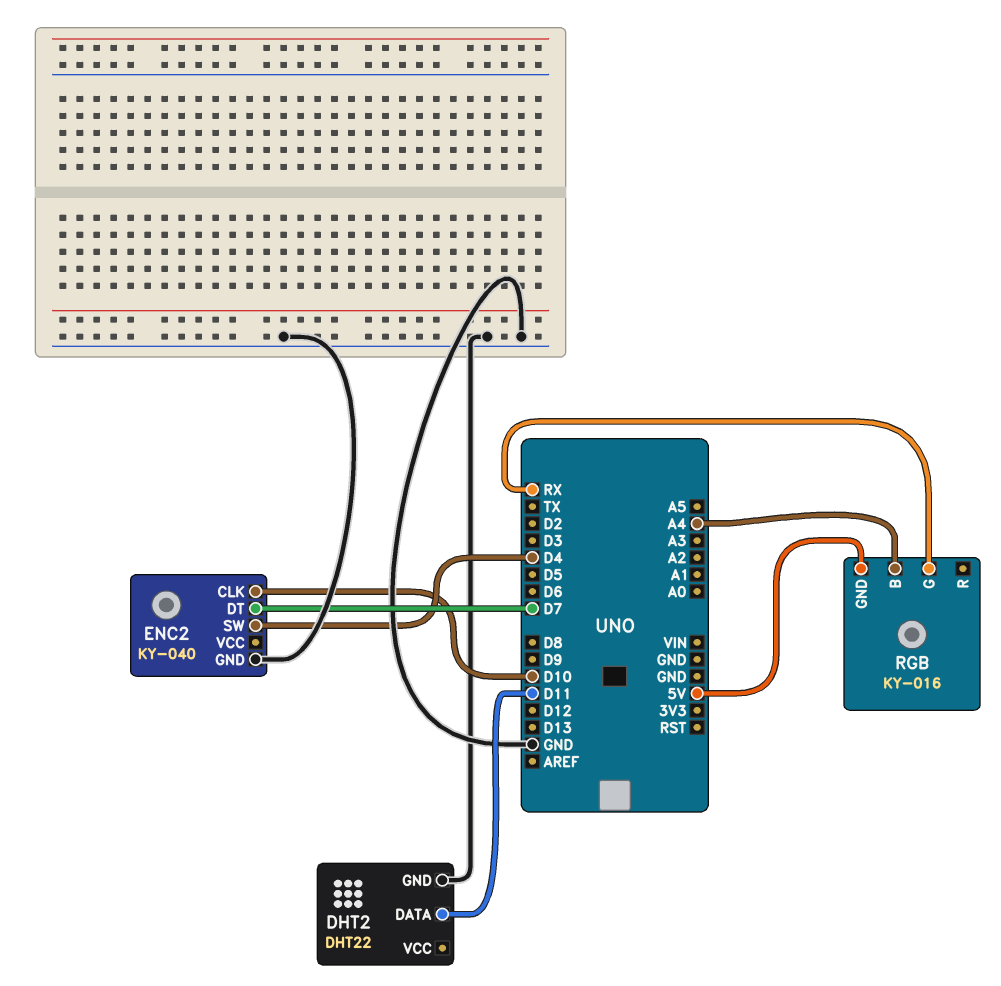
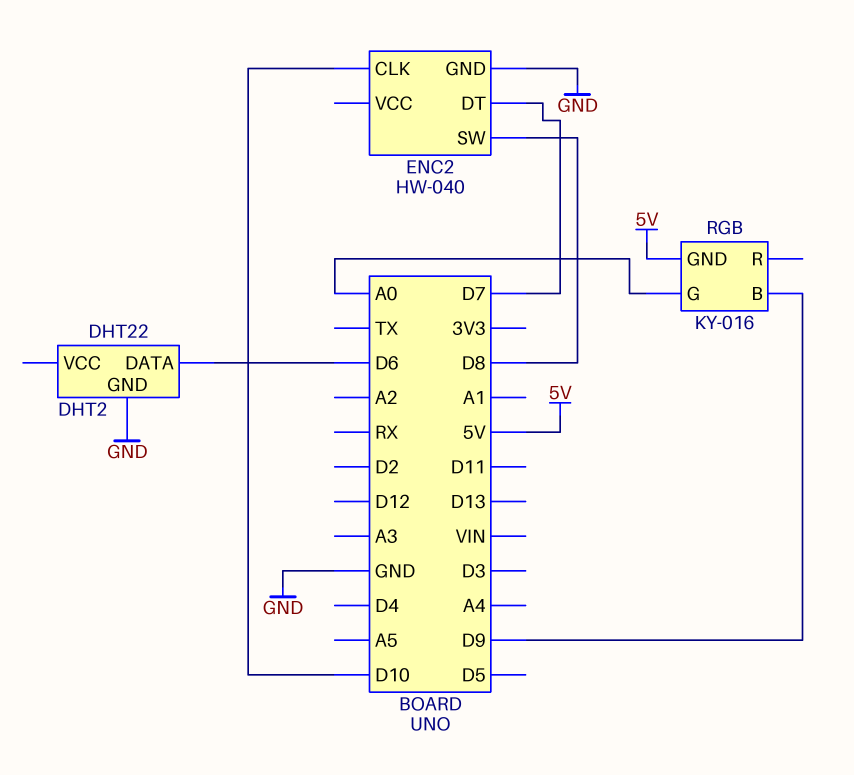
DHT2 pin DATA: D11 -> D6
ENC2: KY-040 -> HW-040
ENC2 pin SW: D4 -> D8
RGB pin B: A4 -> D9
RGB pin G: RX -> A0

